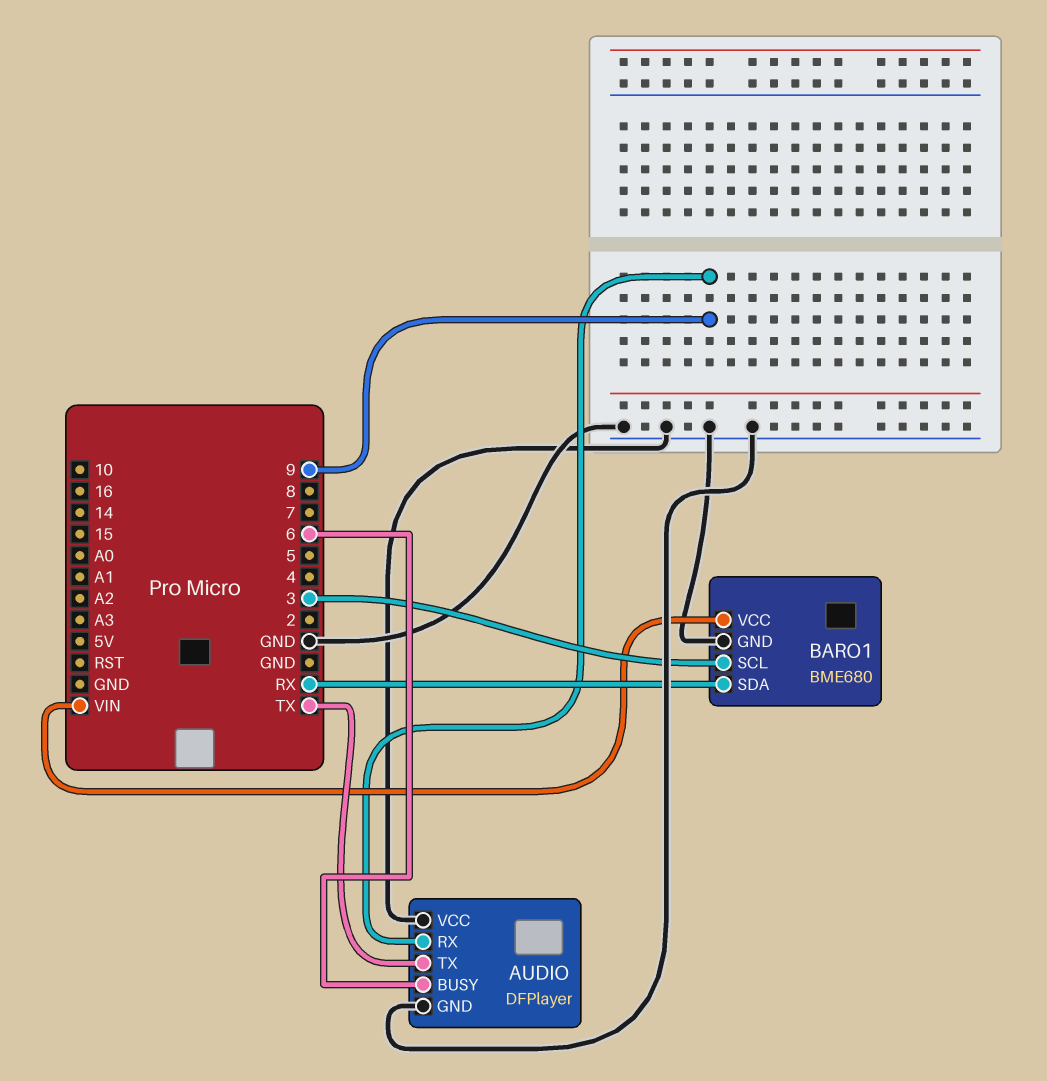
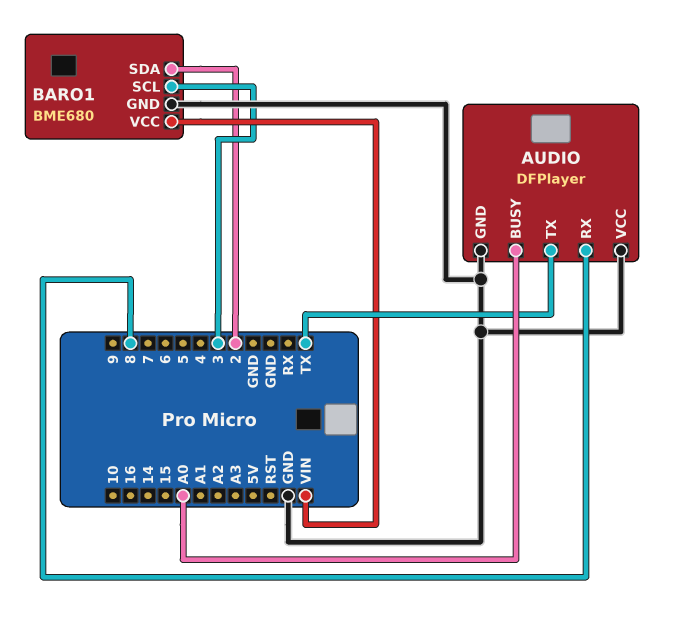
AUDIO pin BUSY: 6 -> A0
AUDIO pin RX: 9 -> 8
BARO1 pin SDA: RX -> 2

